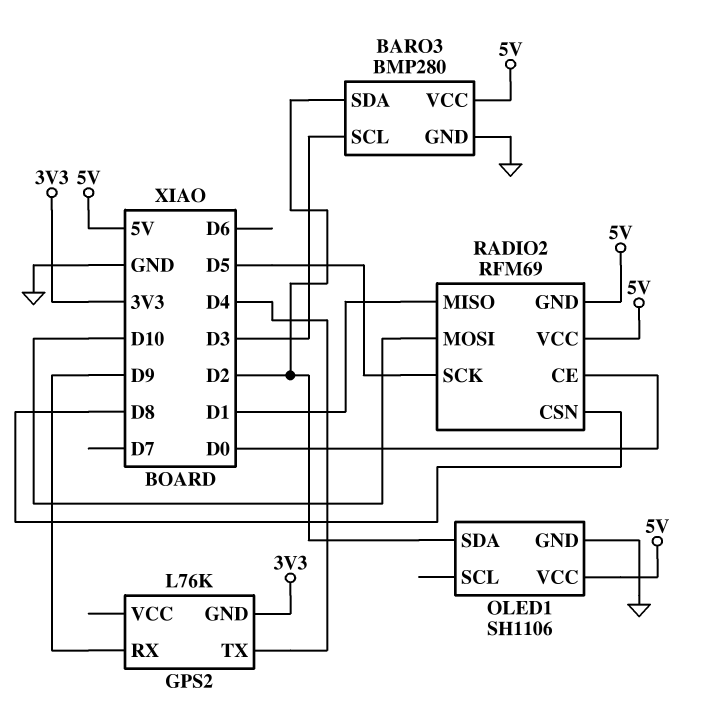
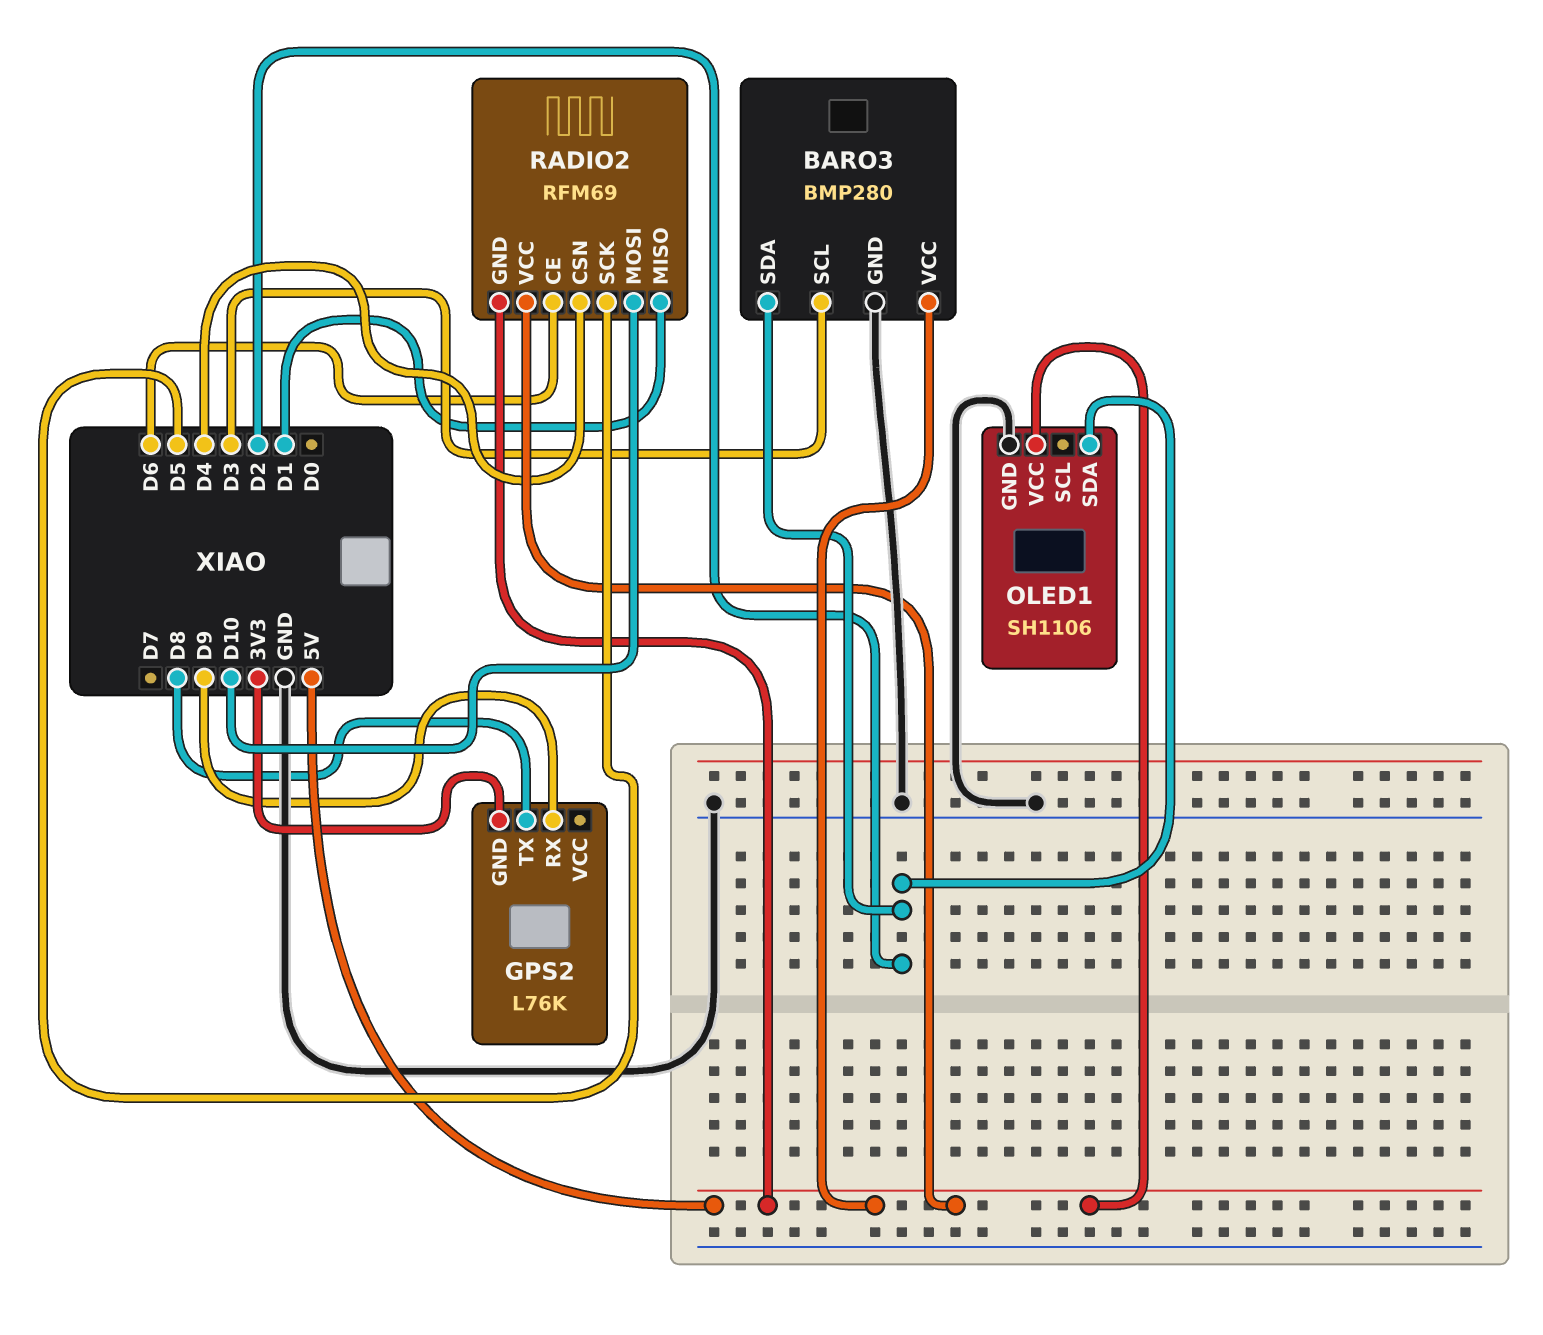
GPS2 pin TX: D4 -> D8
RADIO2 pin CE: D0 -> D6
RADIO2 pin CSN: D8 -> D4

